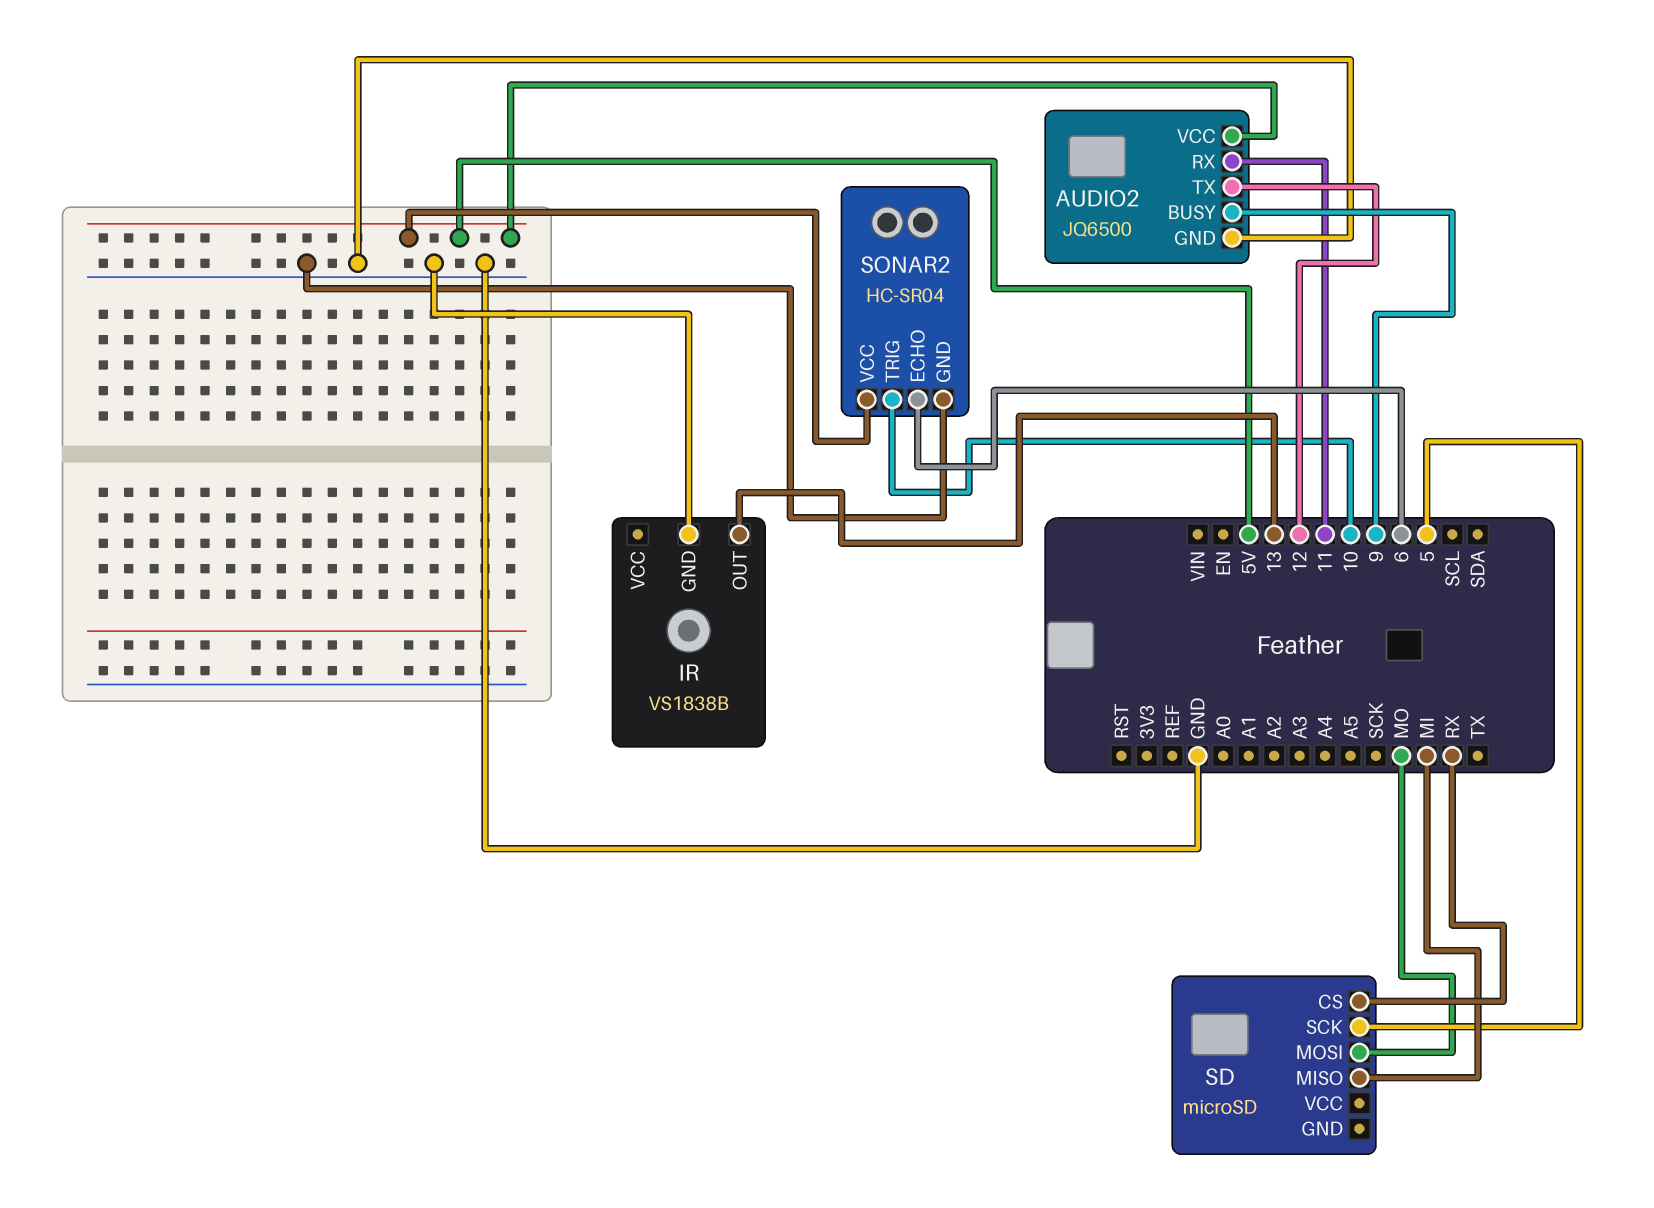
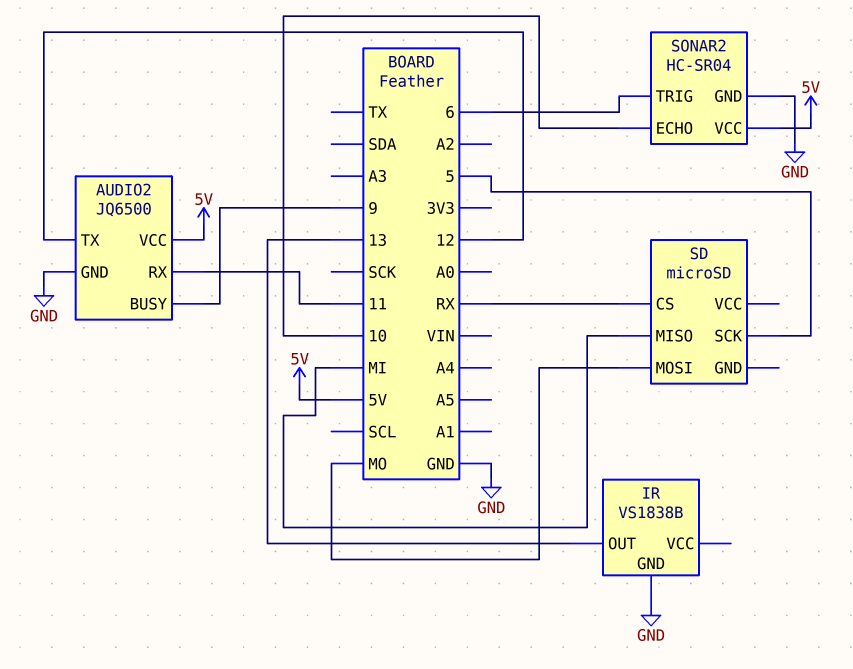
SONAR2 pin ECHO: 6 -> 10
SONAR2 pin TRIG: 10 -> 6

